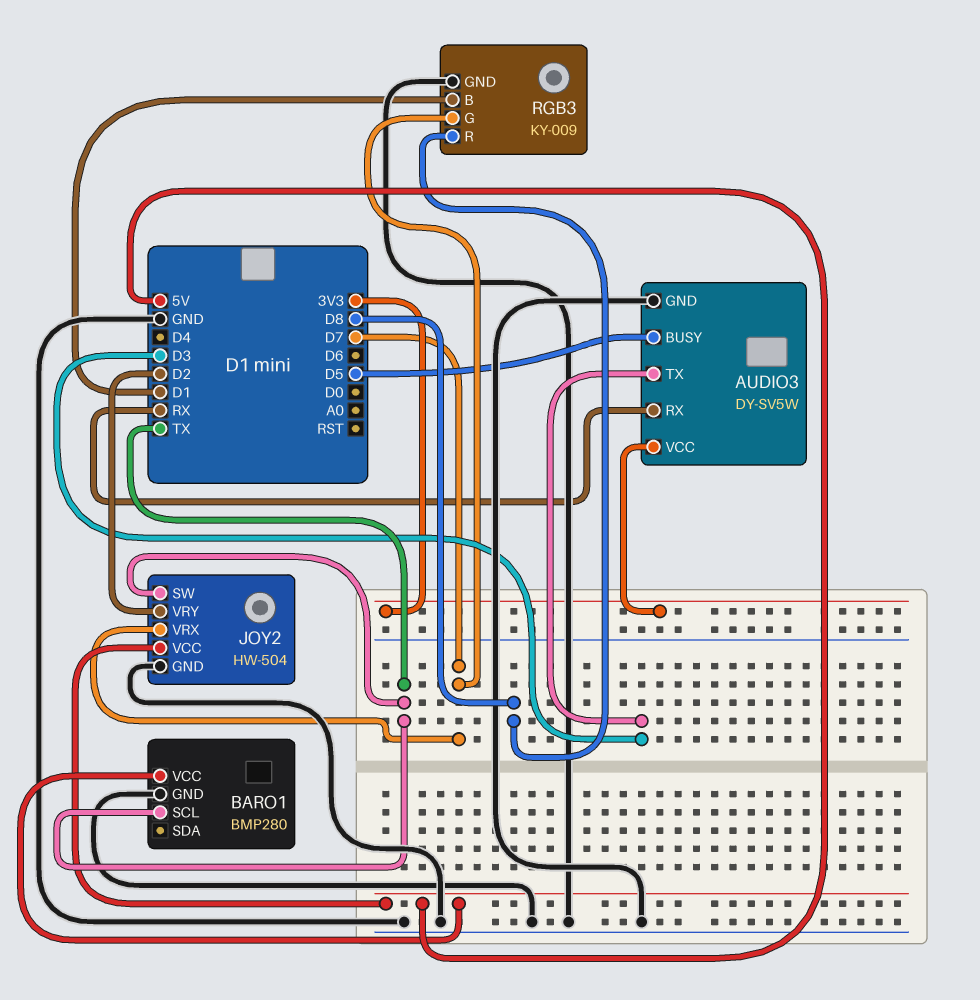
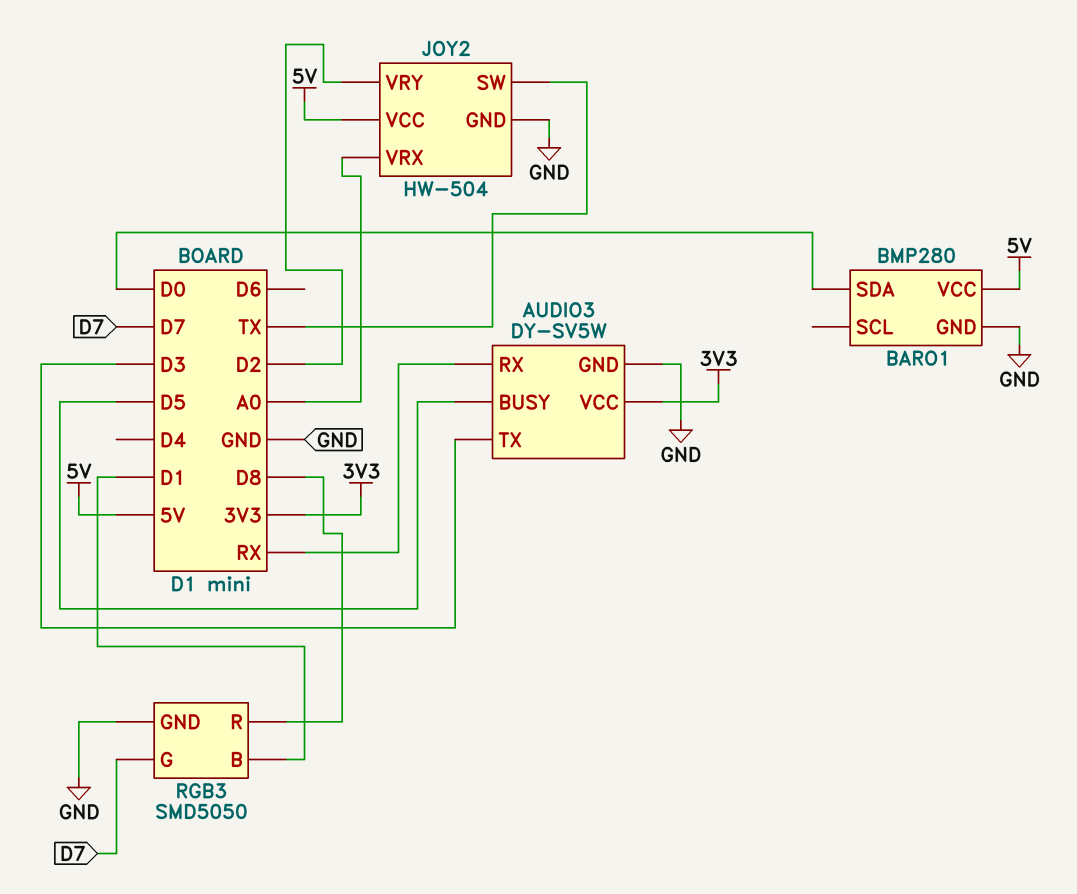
BARO1 pin SCL: TX -> none
BARO1 pin SDA: none -> D0
JOY2 pin VRX: D7 -> A0
RGB3: KY-009 -> SMD5050

